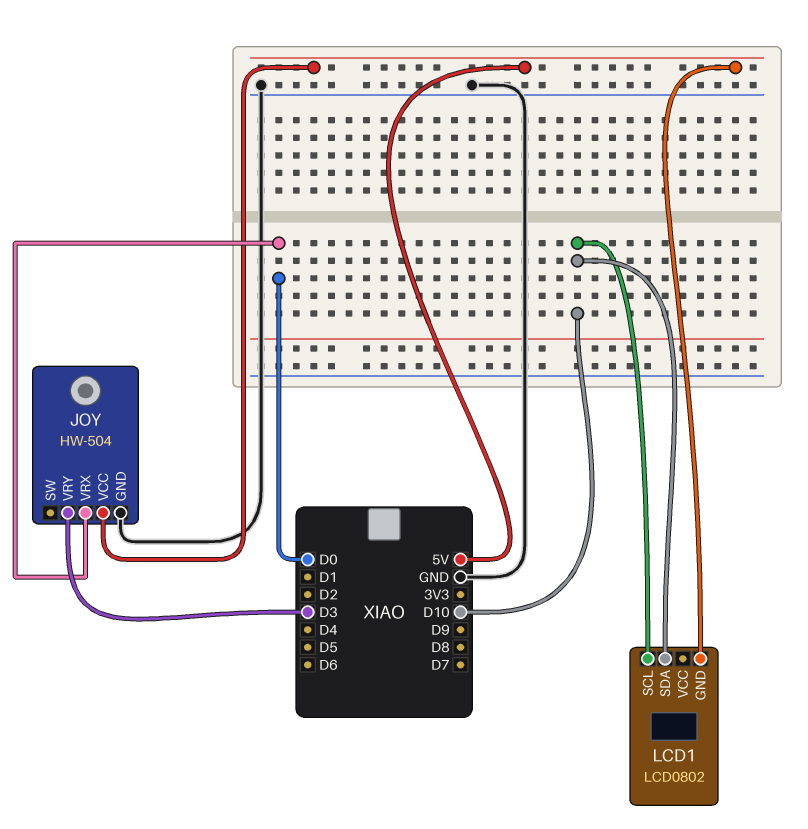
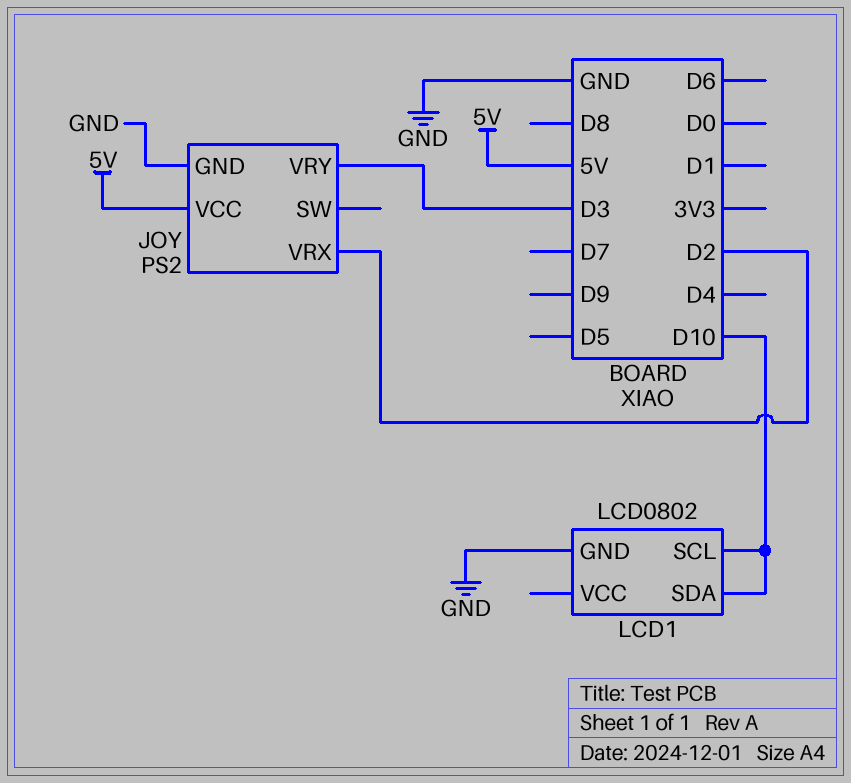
JOY: HW-504 -> PS2
JOY pin VRX: D0 -> D2
LCD1 pin GND: 5V -> GND

